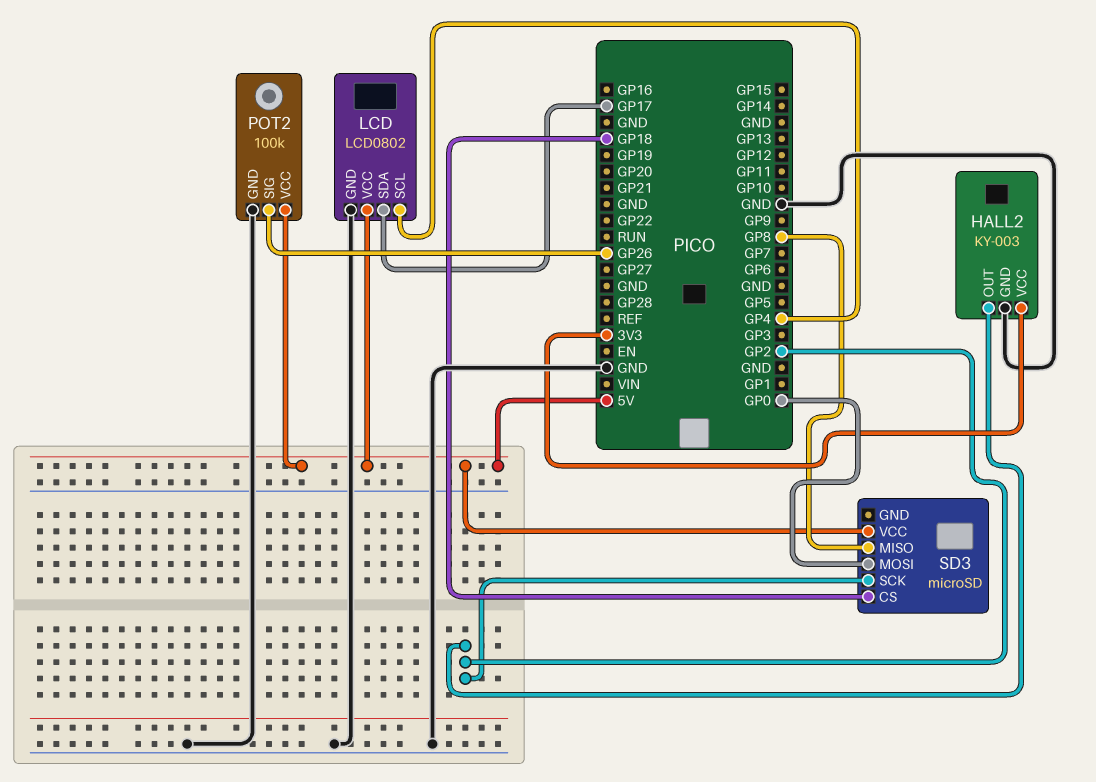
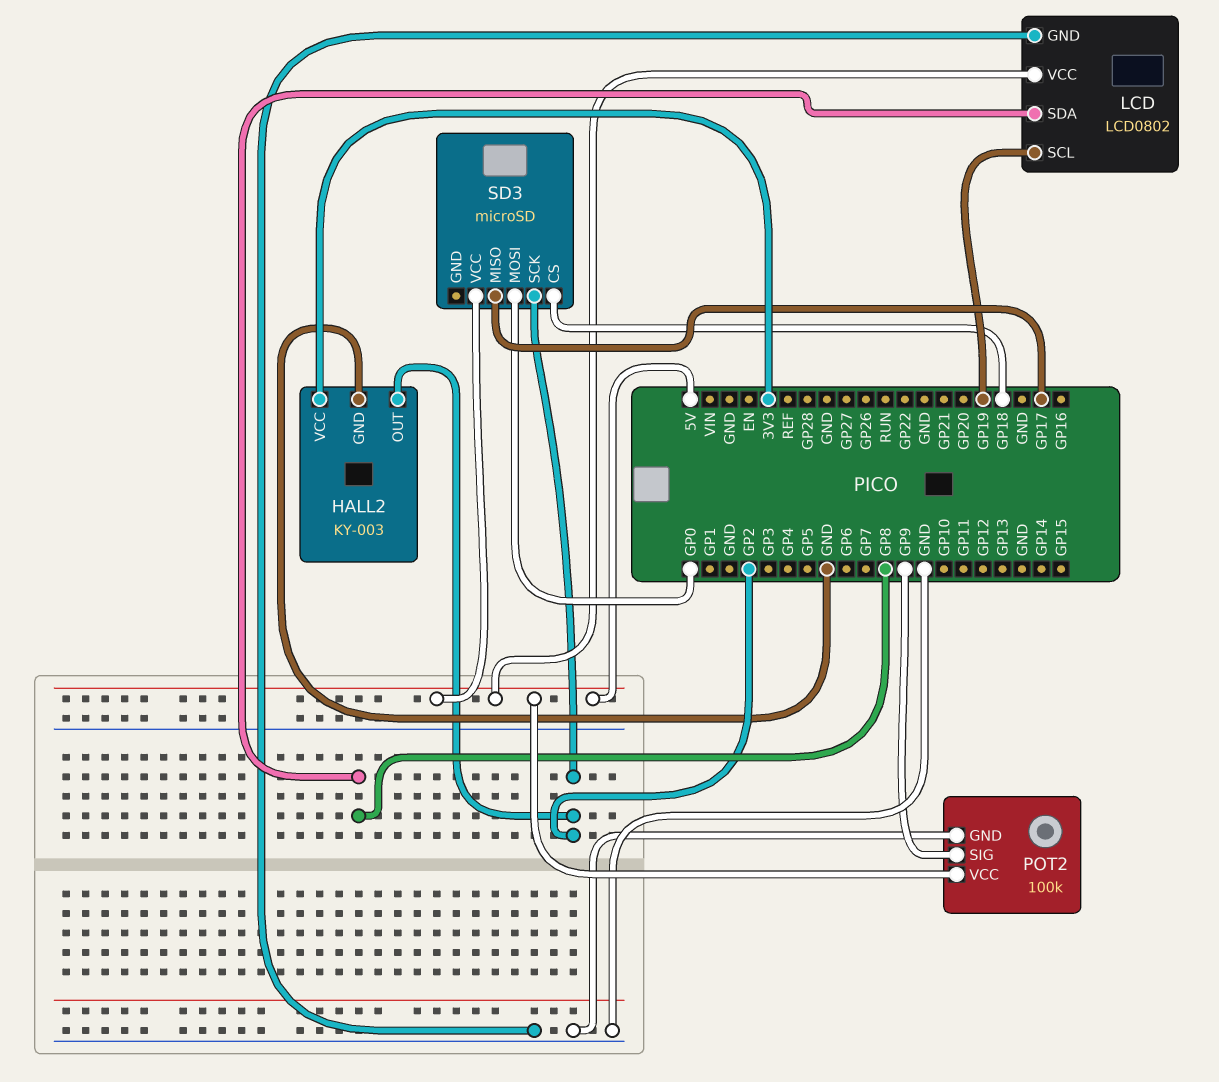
LCD pin SCL: GP4 -> GP19
LCD pin SDA: GP17 -> GP8
POT2 pin SIG: GP26 -> GP9
SD3 pin MISO: GP8 -> GP17

